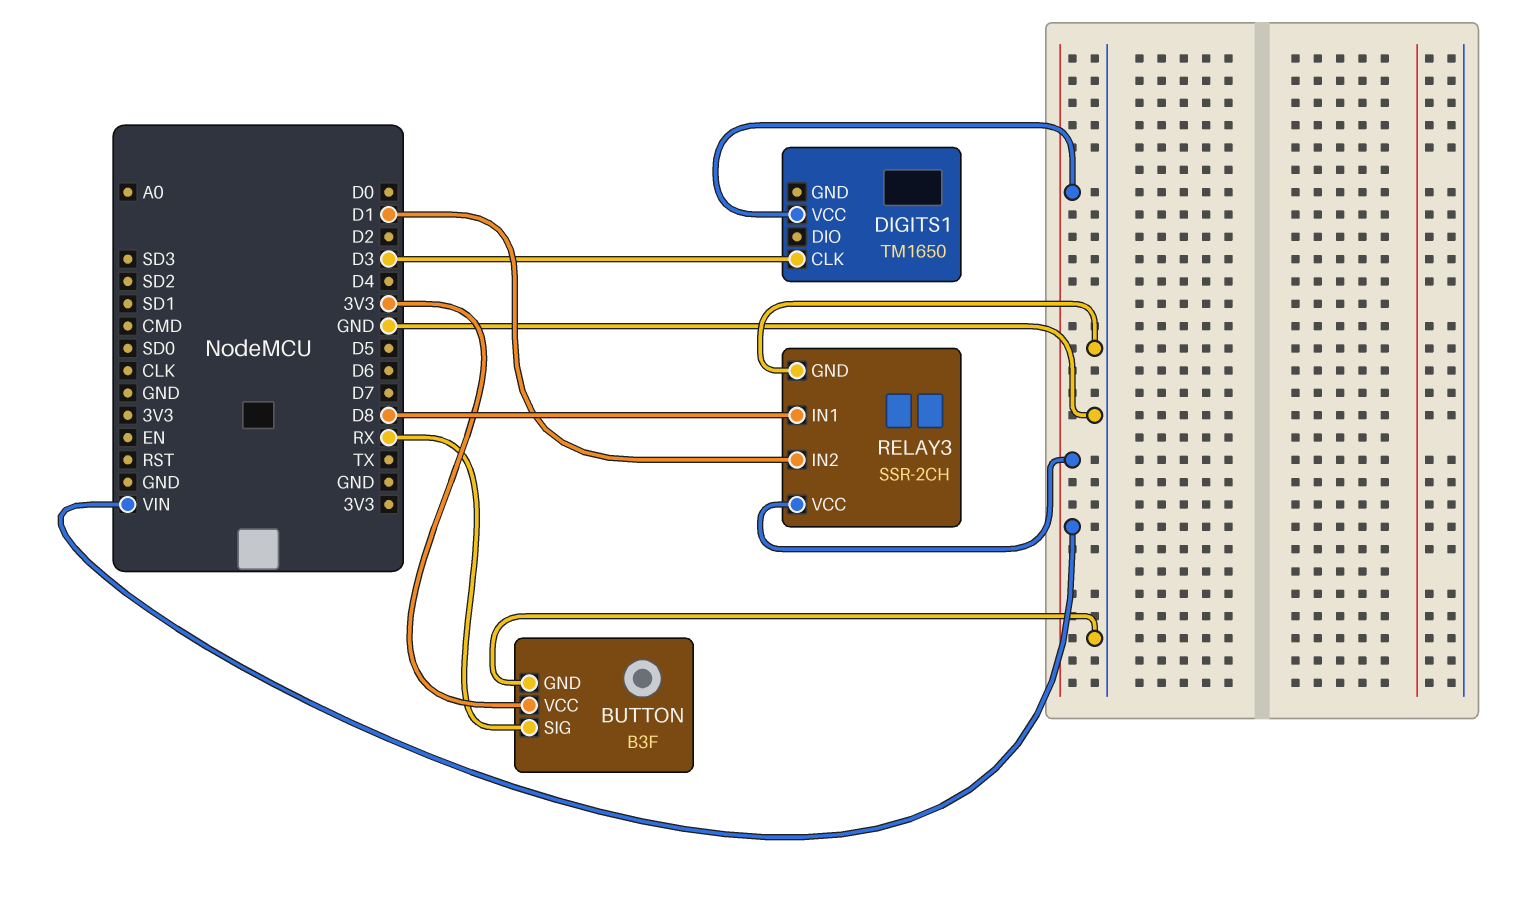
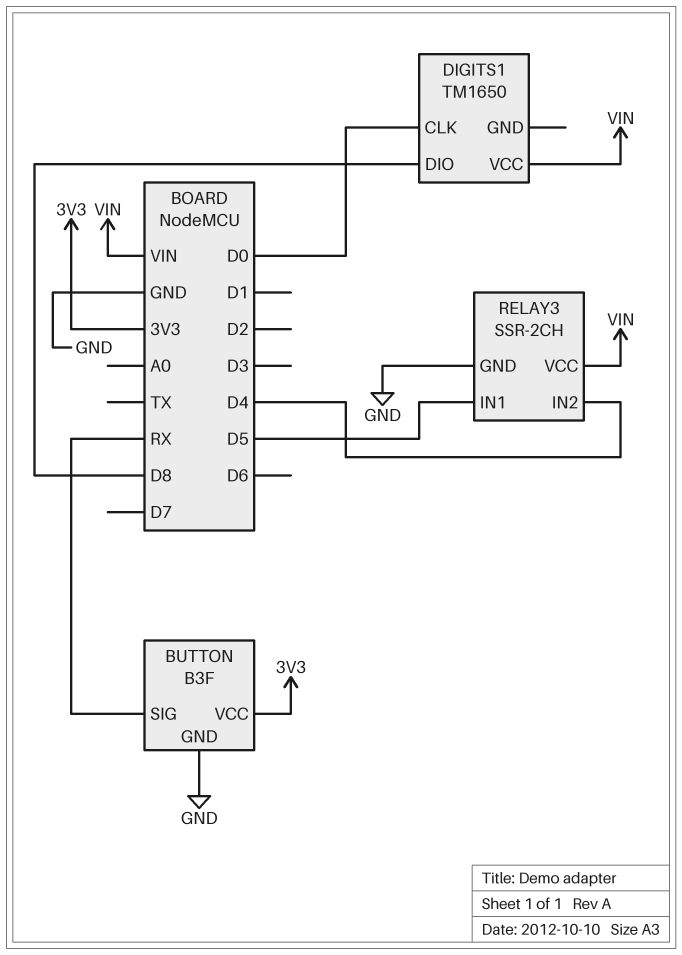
DIGITS1 pin CLK: D3 -> D0
DIGITS1 pin DIO: none -> D8
RELAY3 pin IN1: D8 -> D5
RELAY3 pin IN2: D1 -> D4

